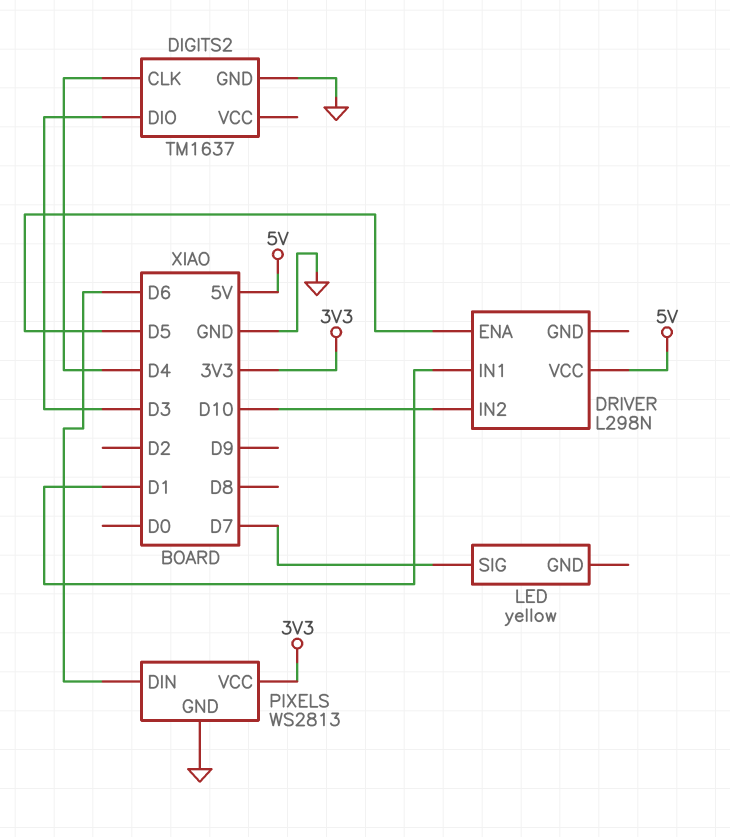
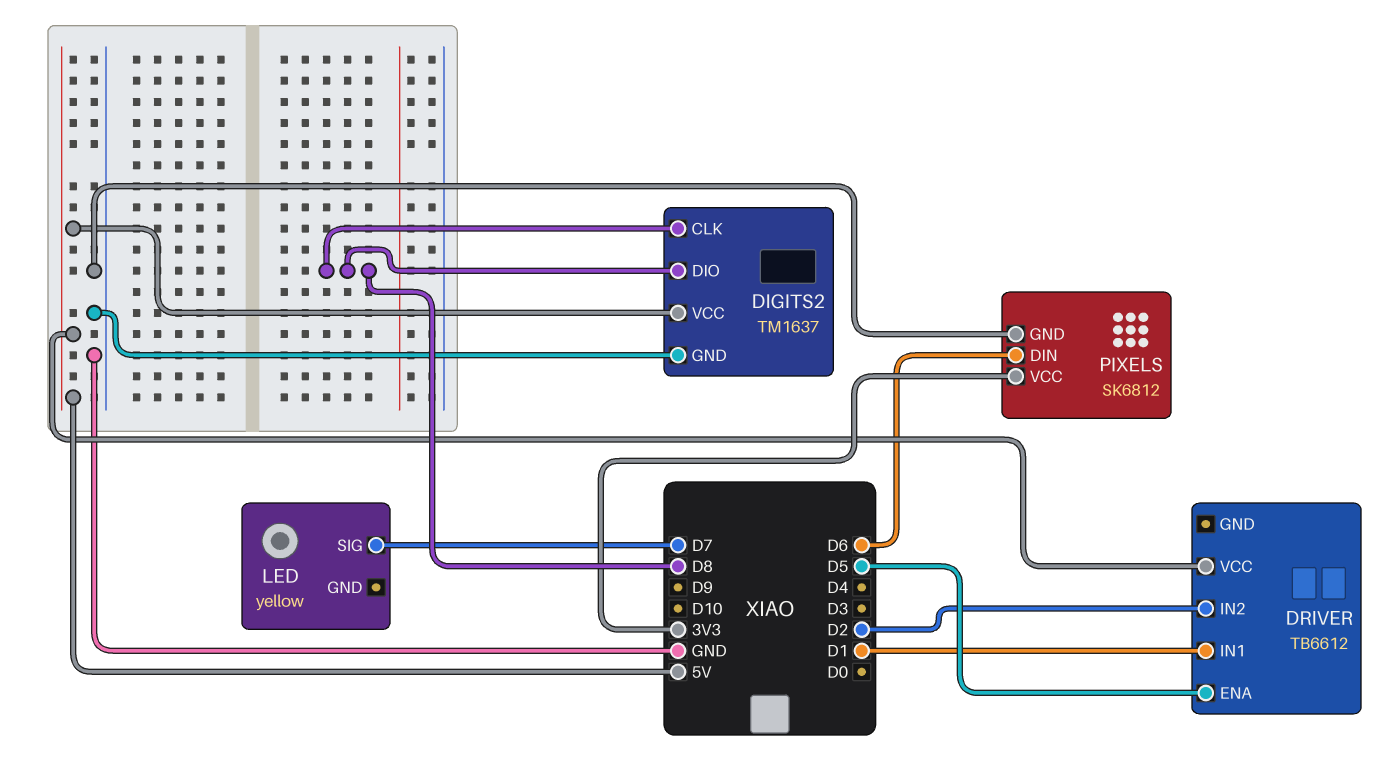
DIGITS2 pin CLK: D4 -> D8
DIGITS2 pin DIO: D3 -> D8
DIGITS2 pin VCC: none -> 5V
DRIVER: L298N -> TB6612
DRIVER pin IN2: D10 -> D2
PIXELS: WS2813 -> SK6812

